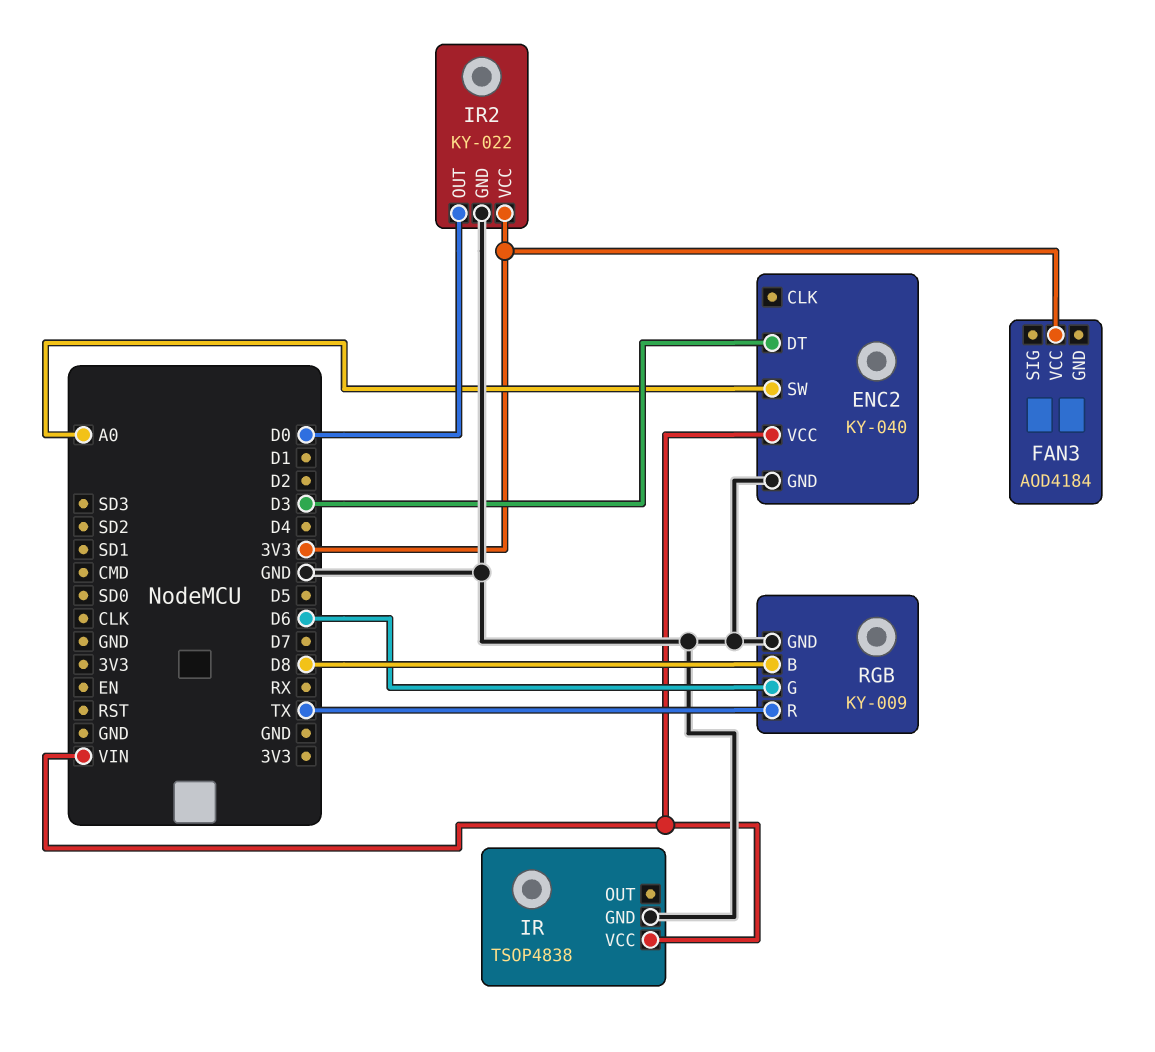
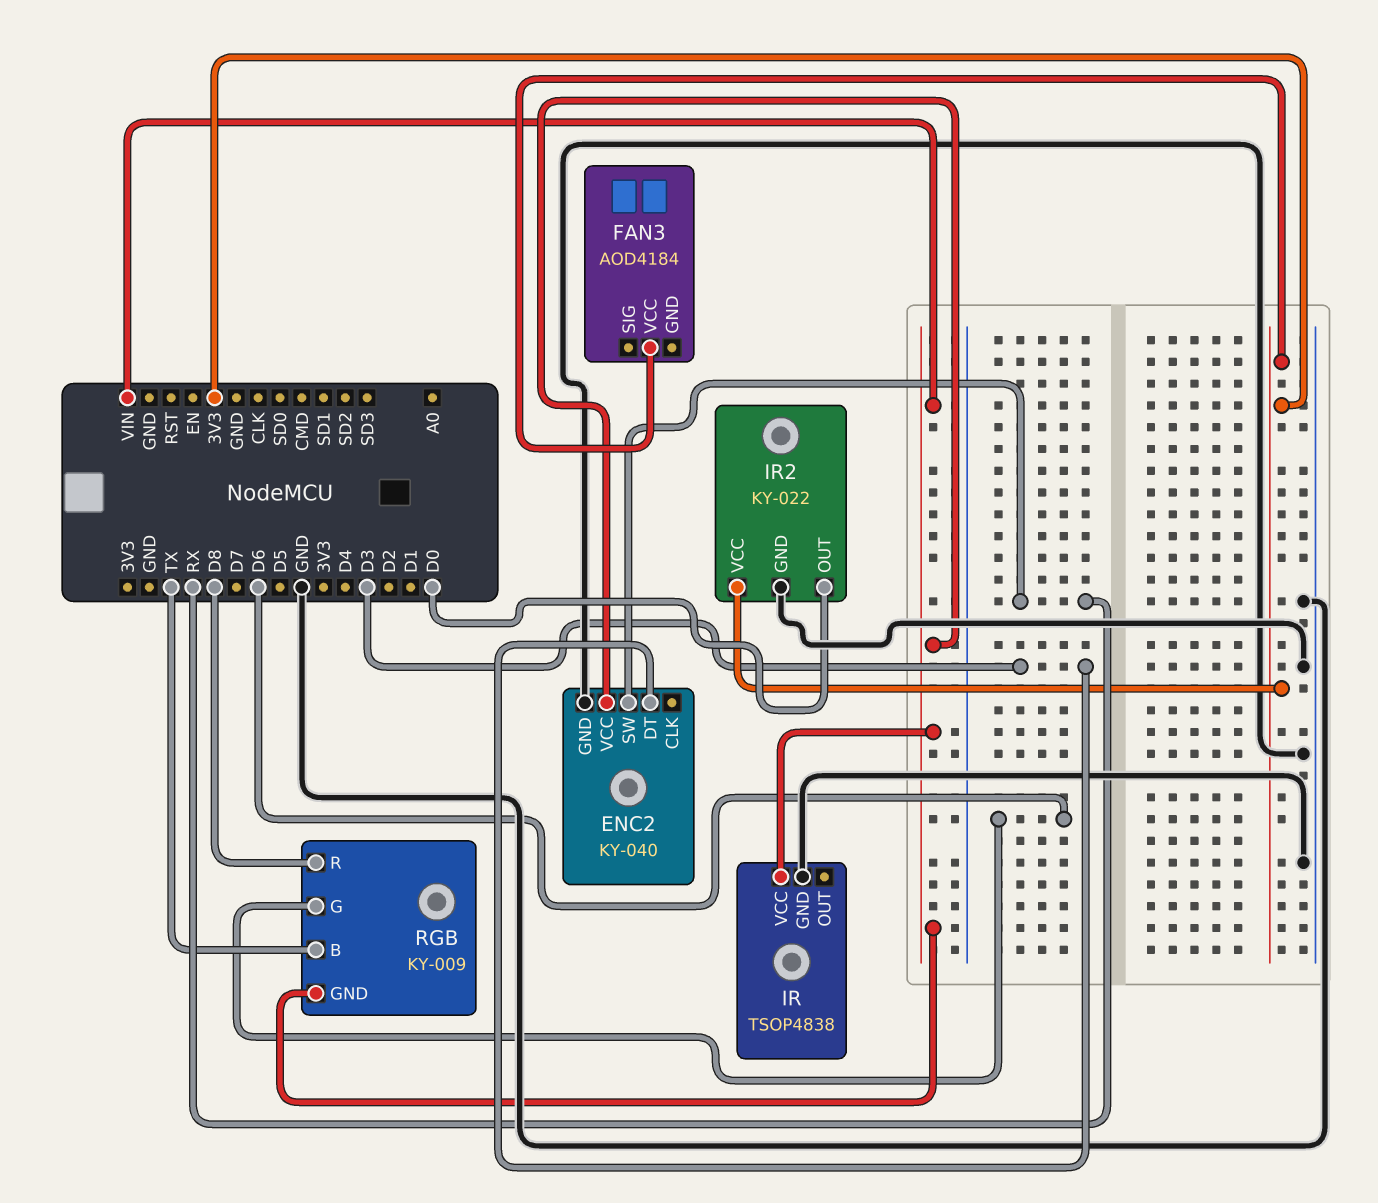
ENC2 pin SW: A0 -> RX
RGB pin B: D8 -> TX
RGB pin GND: GND -> VIN
RGB pin R: TX -> D8

